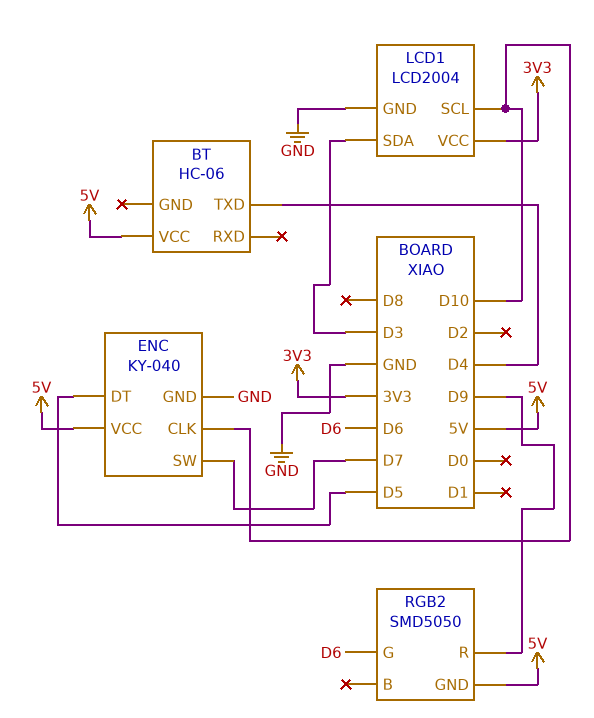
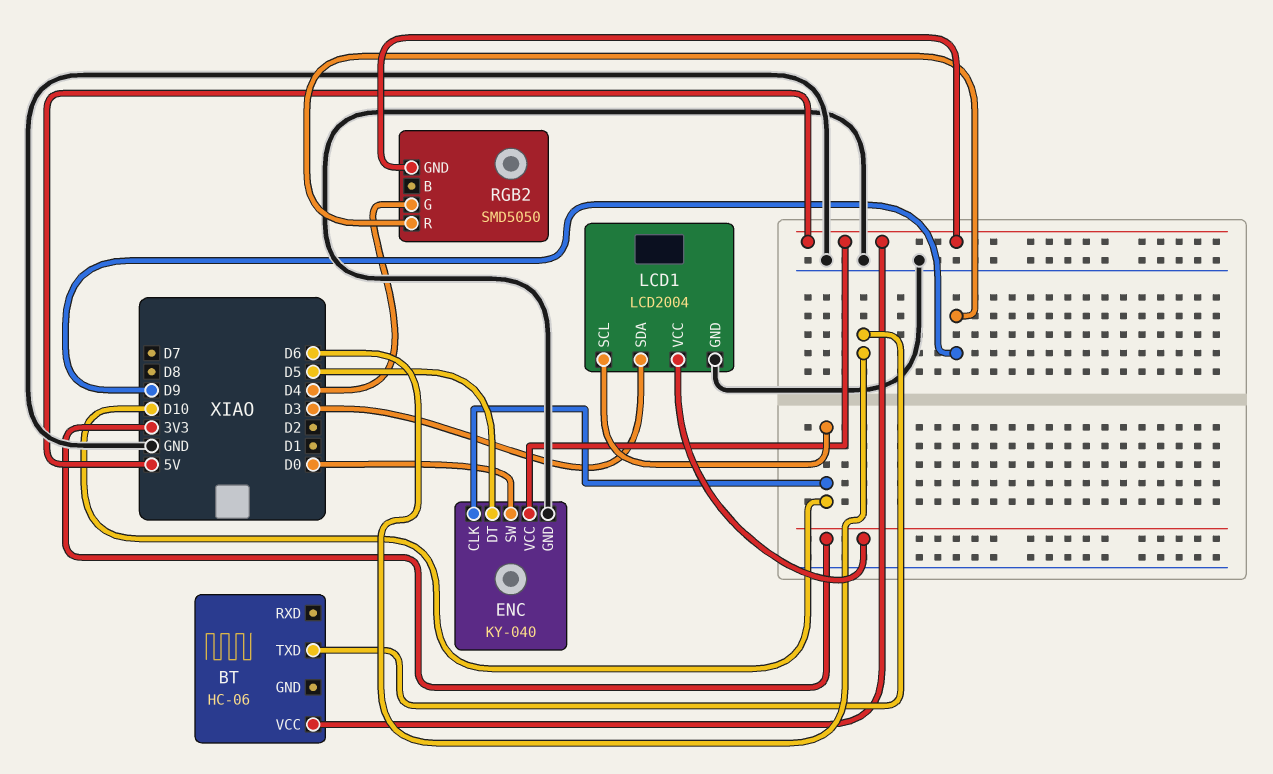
BT pin TXD: D4 -> D6
ENC pin SW: D7 -> D0
RGB2 pin G: D6 -> D4

